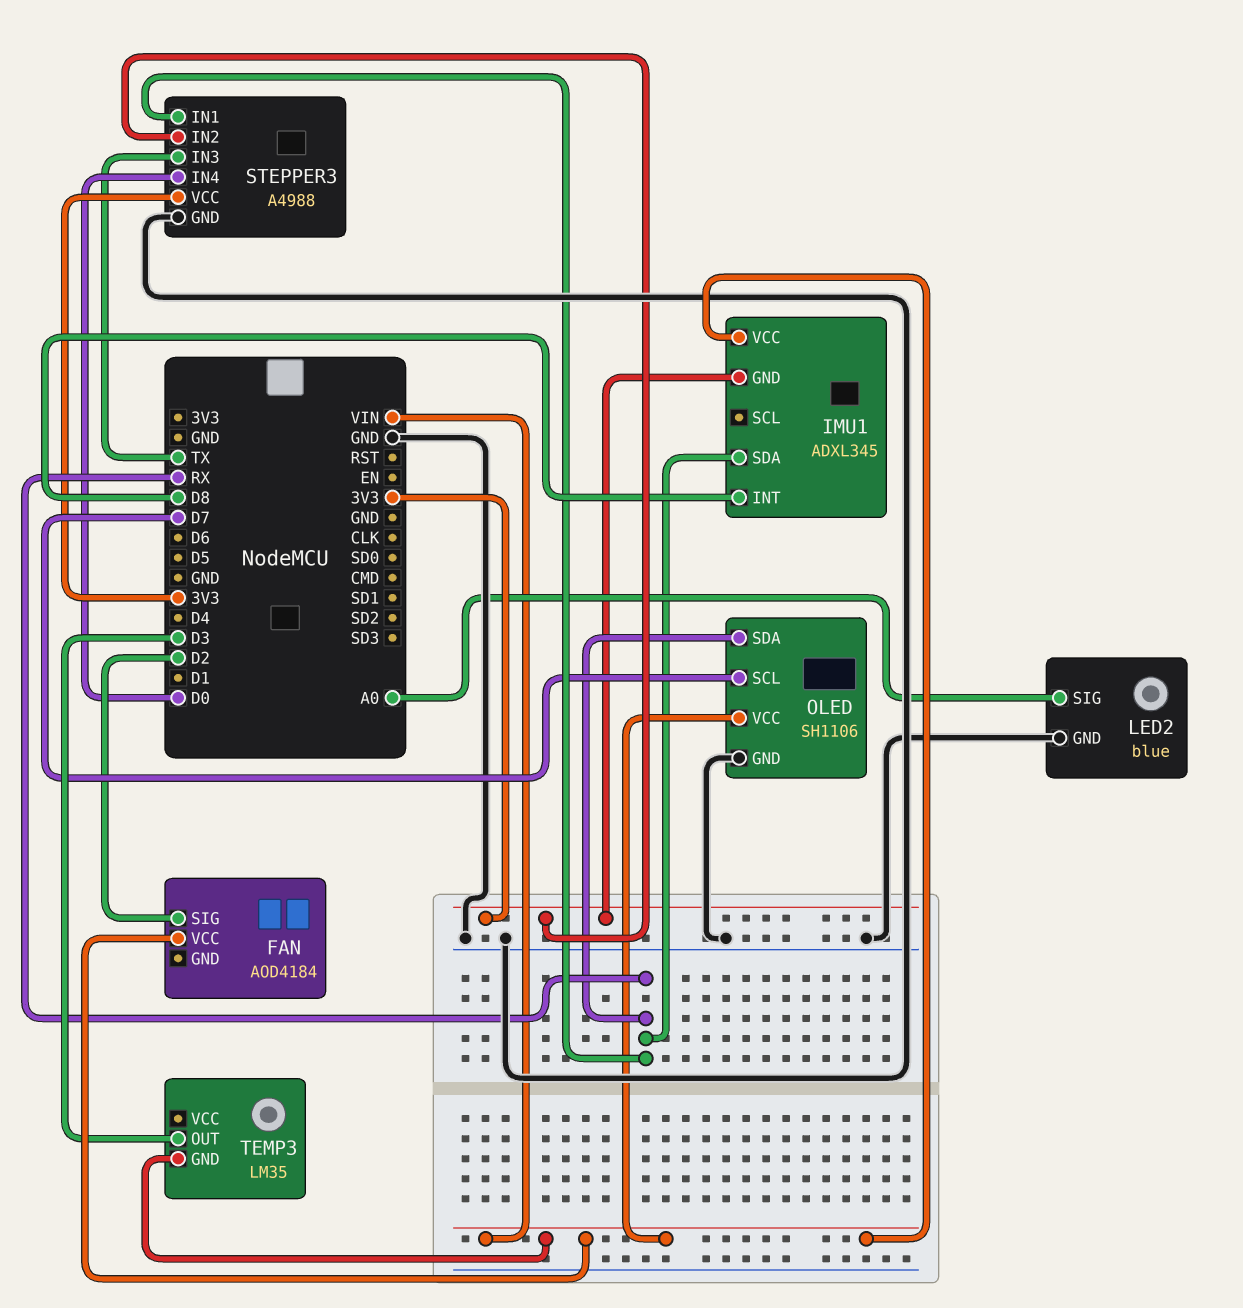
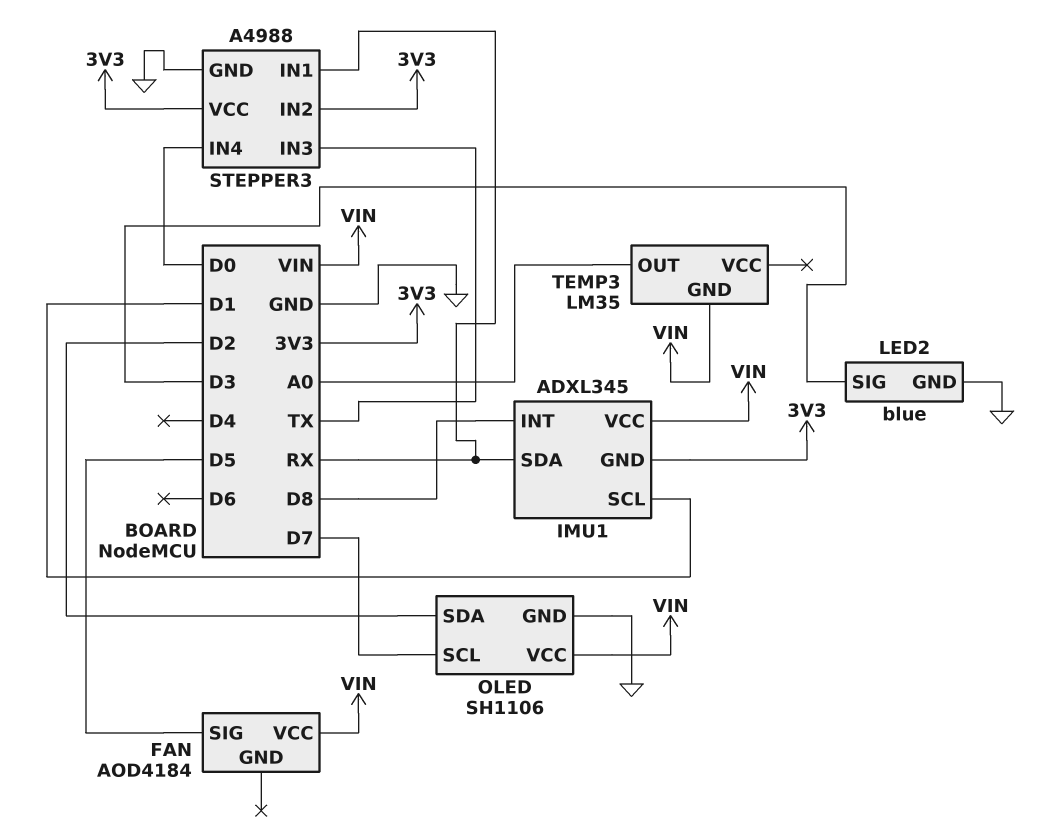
FAN pin SIG: D2 -> D5
IMU1 pin SCL: none -> D1
LED2 pin SIG: A0 -> D3
OLED pin SDA: RX -> D2
TEMP3 pin OUT: D3 -> A0

